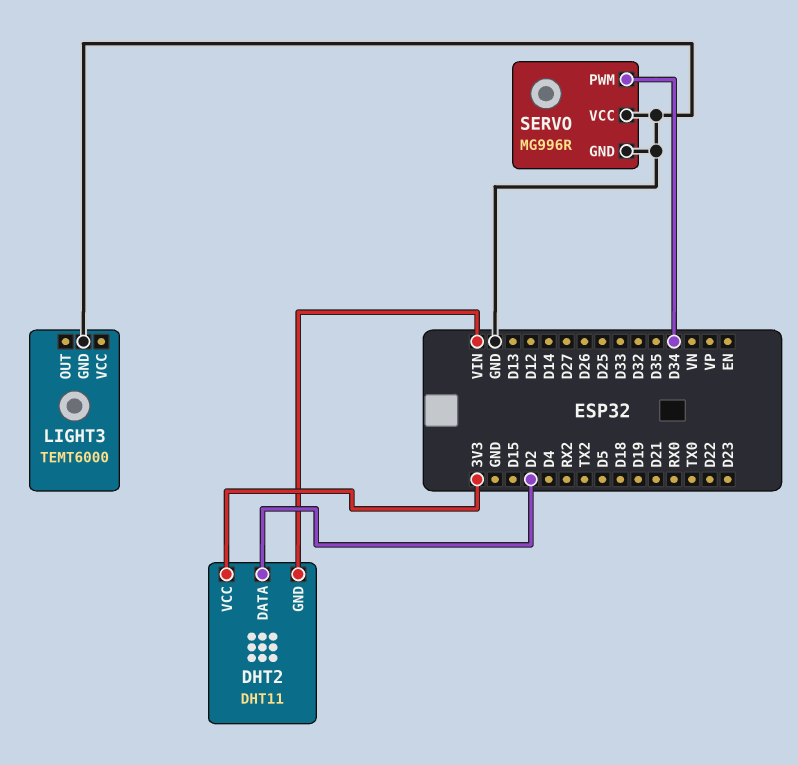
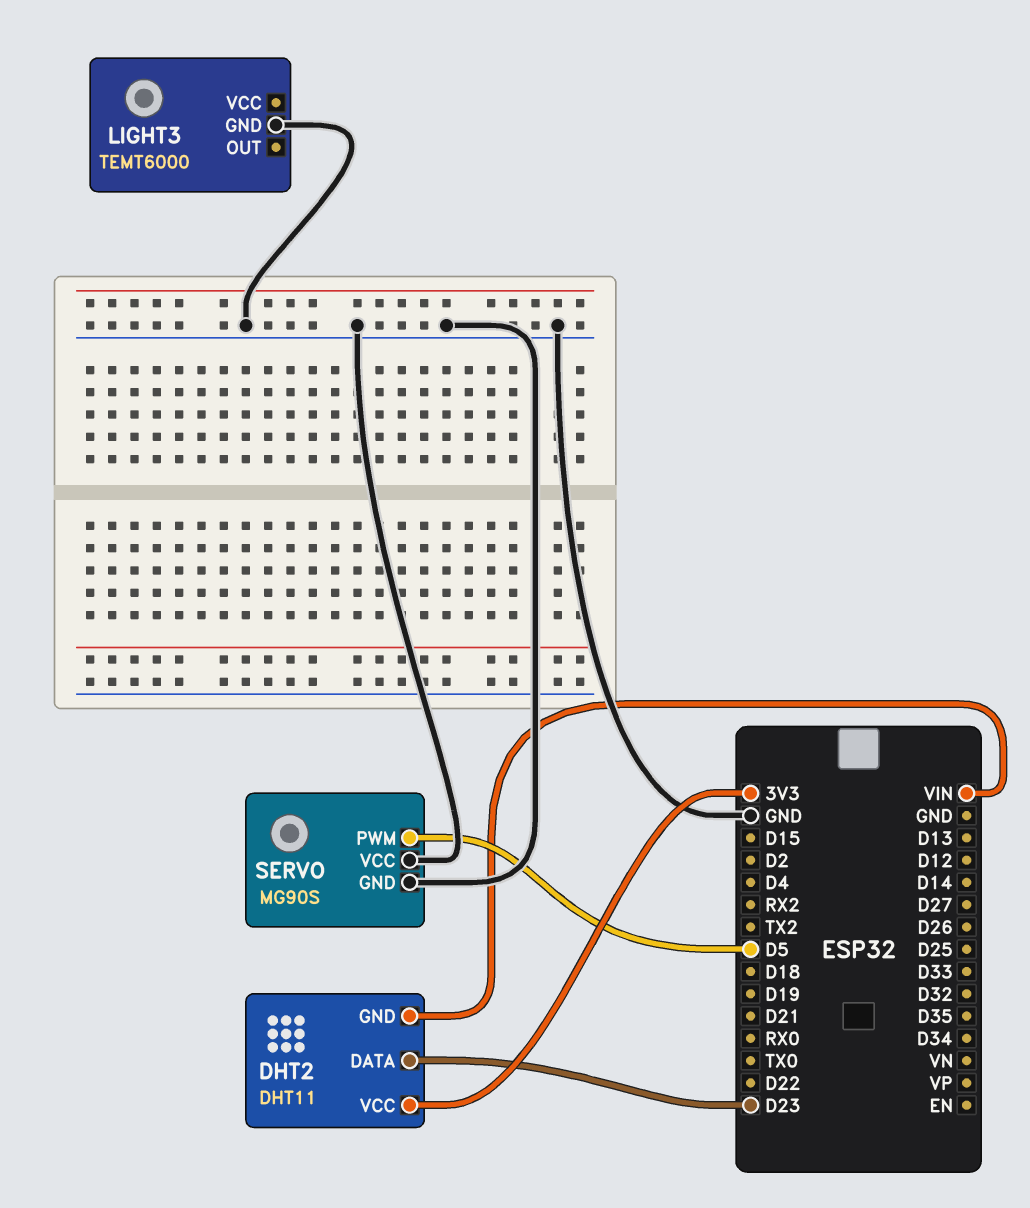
DHT2 pin DATA: D2 -> D23
SERVO: MG996R -> MG90S
SERVO pin PWM: D34 -> D5

